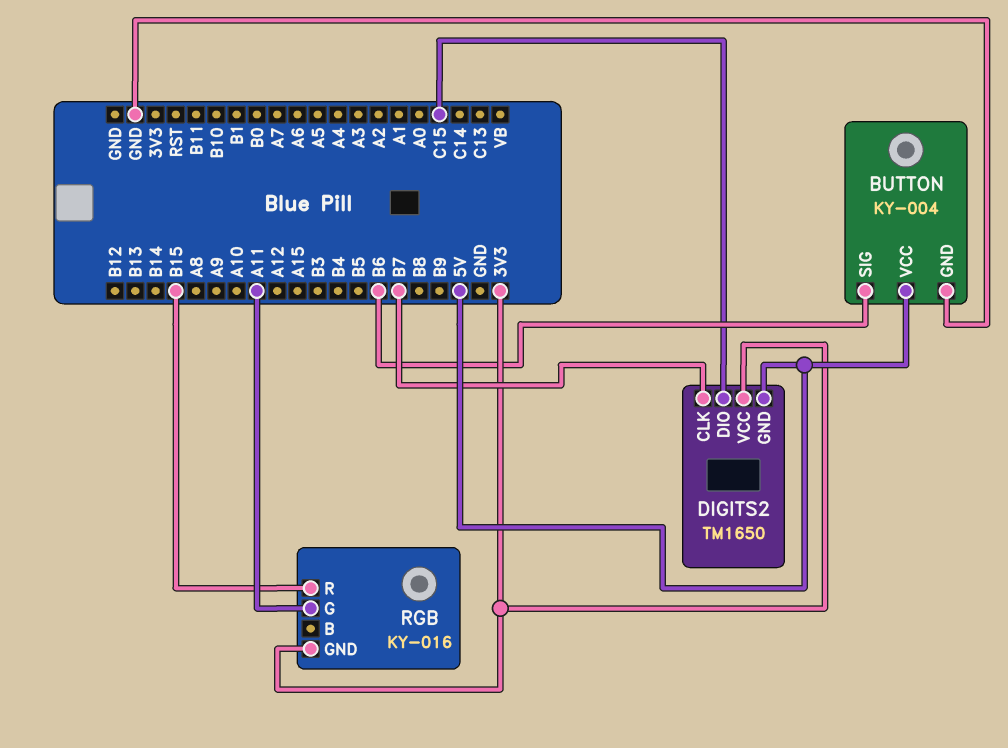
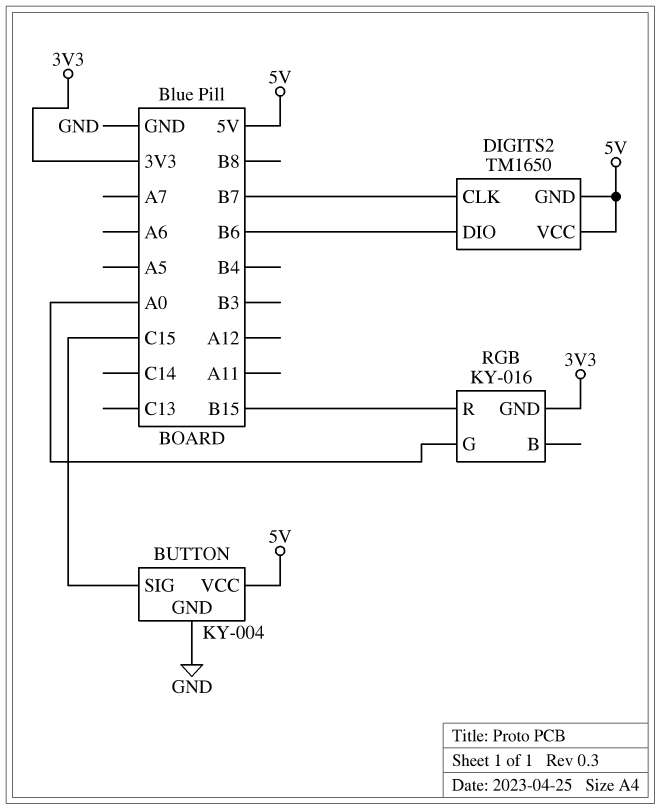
BUTTON pin SIG: B6 -> C15
DIGITS2 pin DIO: C15 -> B6
DIGITS2 pin VCC: 3V3 -> 5V
RGB pin G: A11 -> A0

